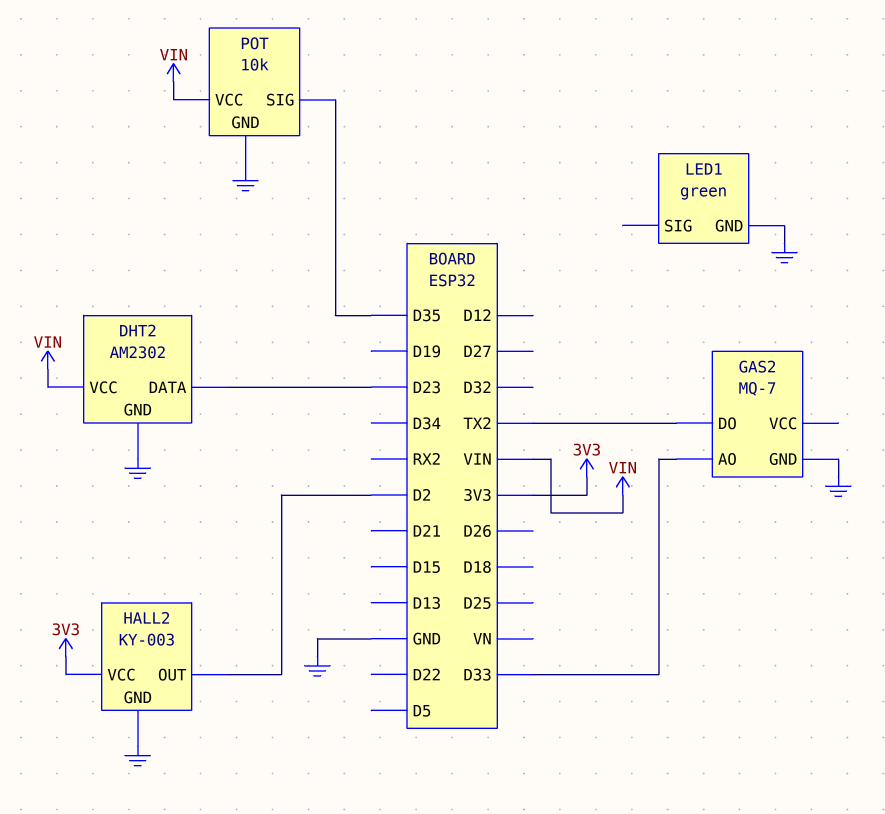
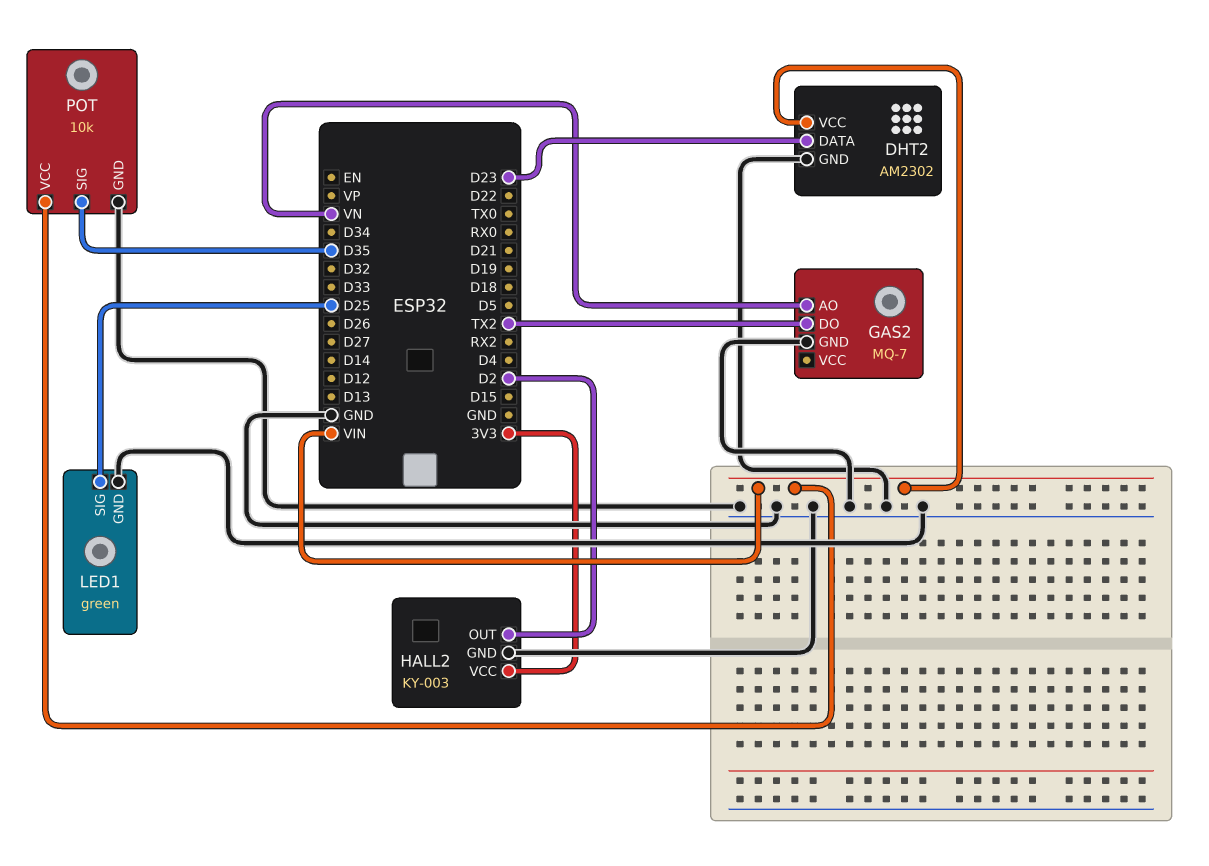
GAS2 pin AO: D33 -> VN
LED1 pin SIG: none -> D25

